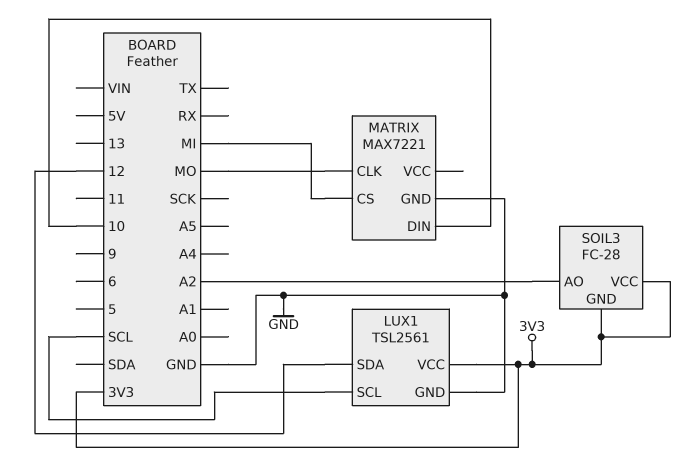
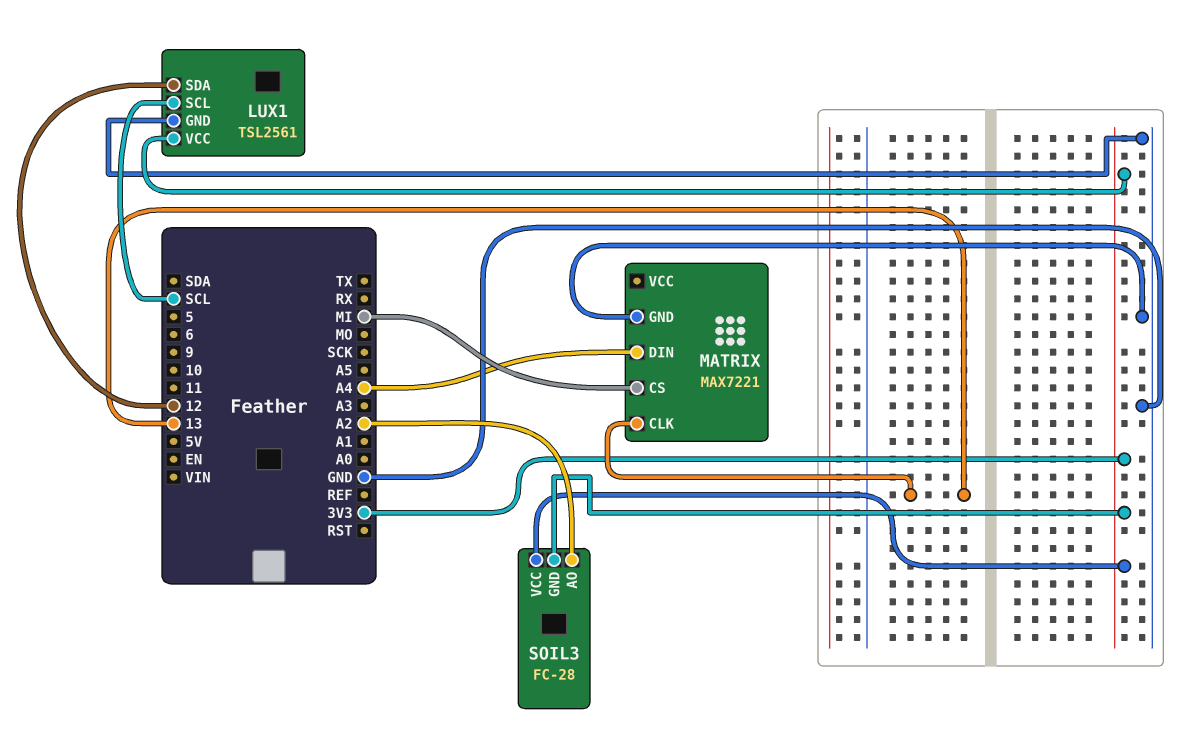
MATRIX pin CLK: MO -> 13
MATRIX pin DIN: 10 -> A4

